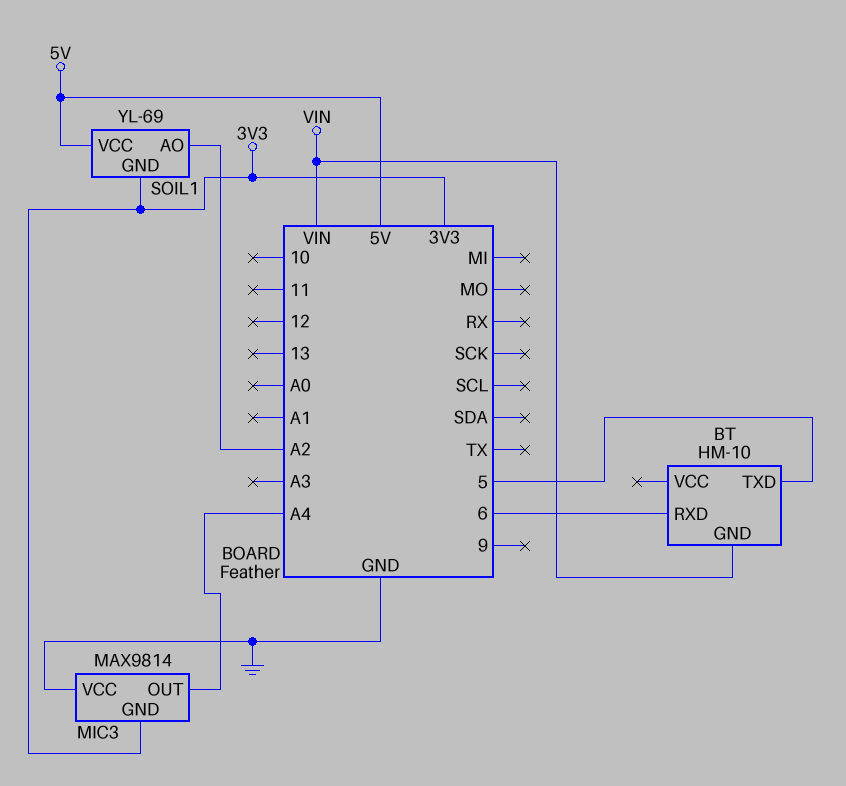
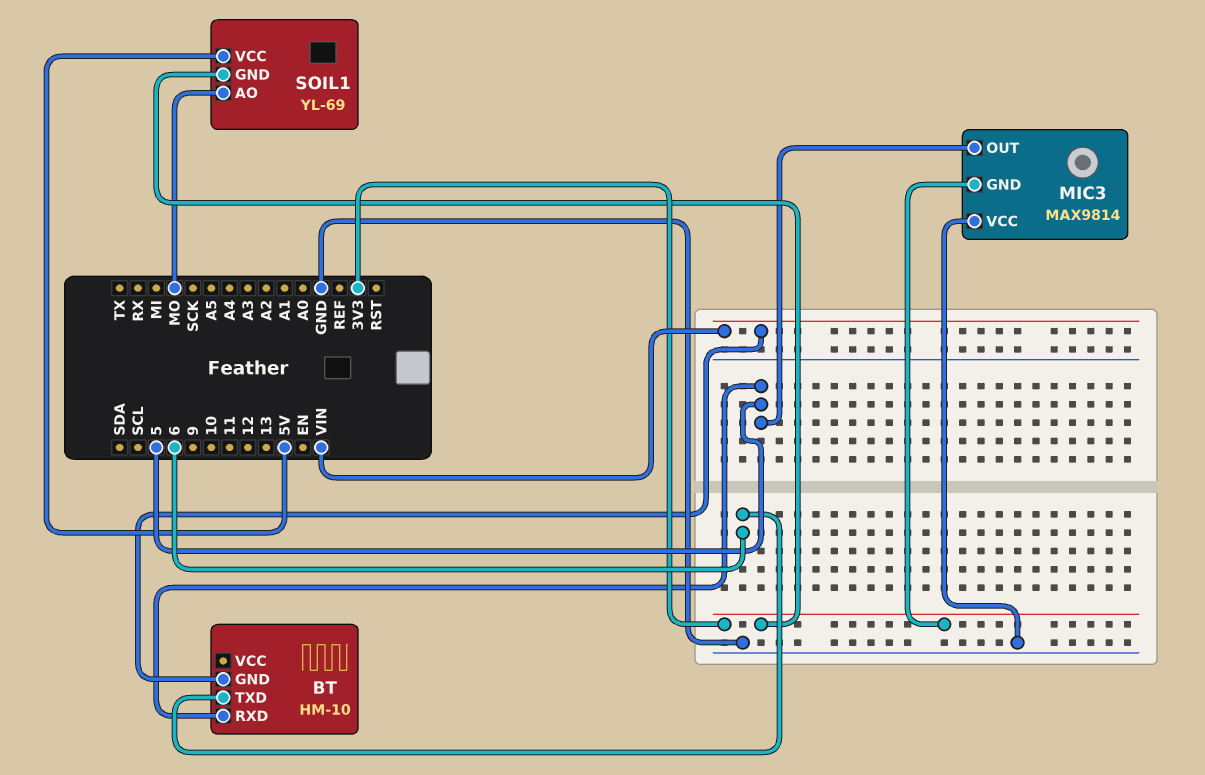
BT pin RXD: 6 -> 5
BT pin TXD: 5 -> 6
MIC3 pin OUT: A4 -> 5
SOIL1 pin AO: A2 -> MO

